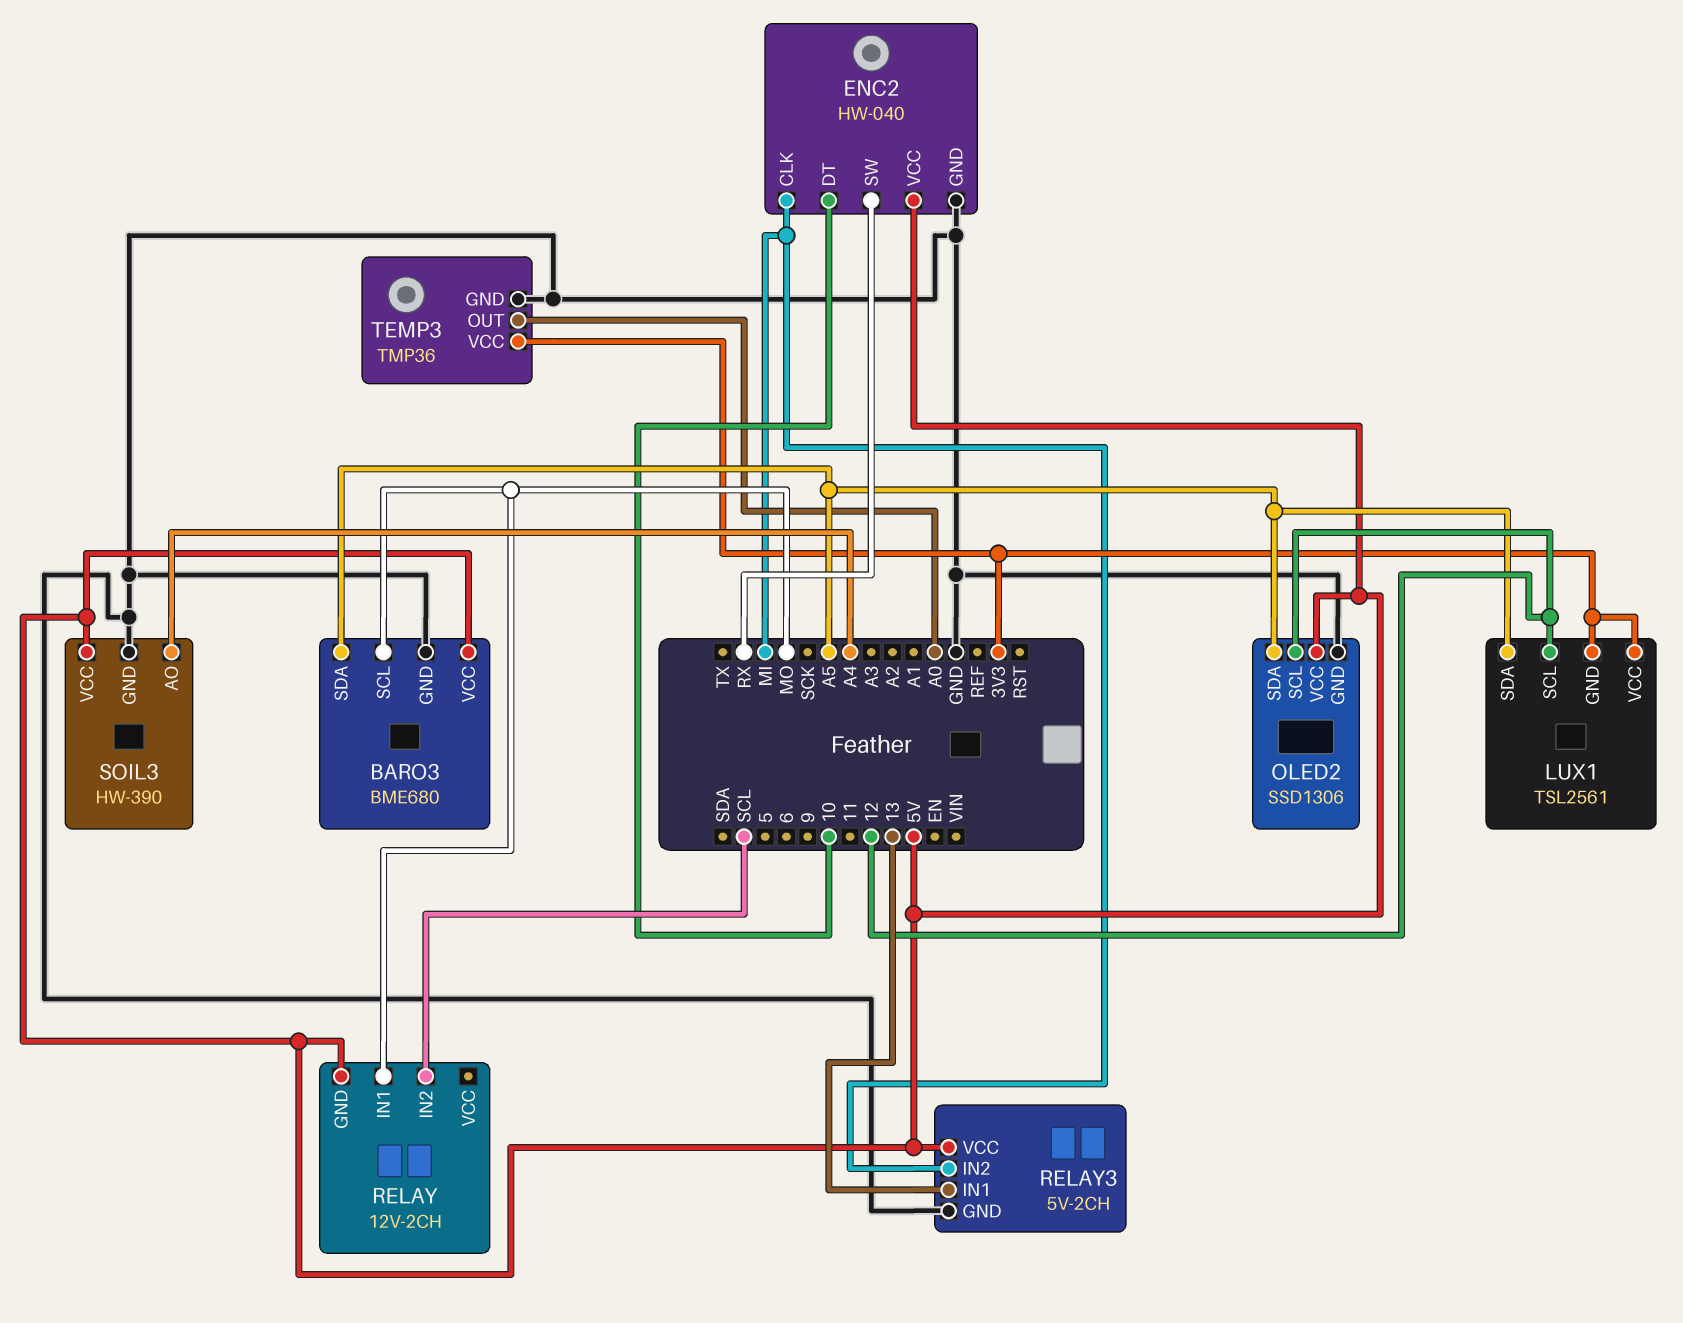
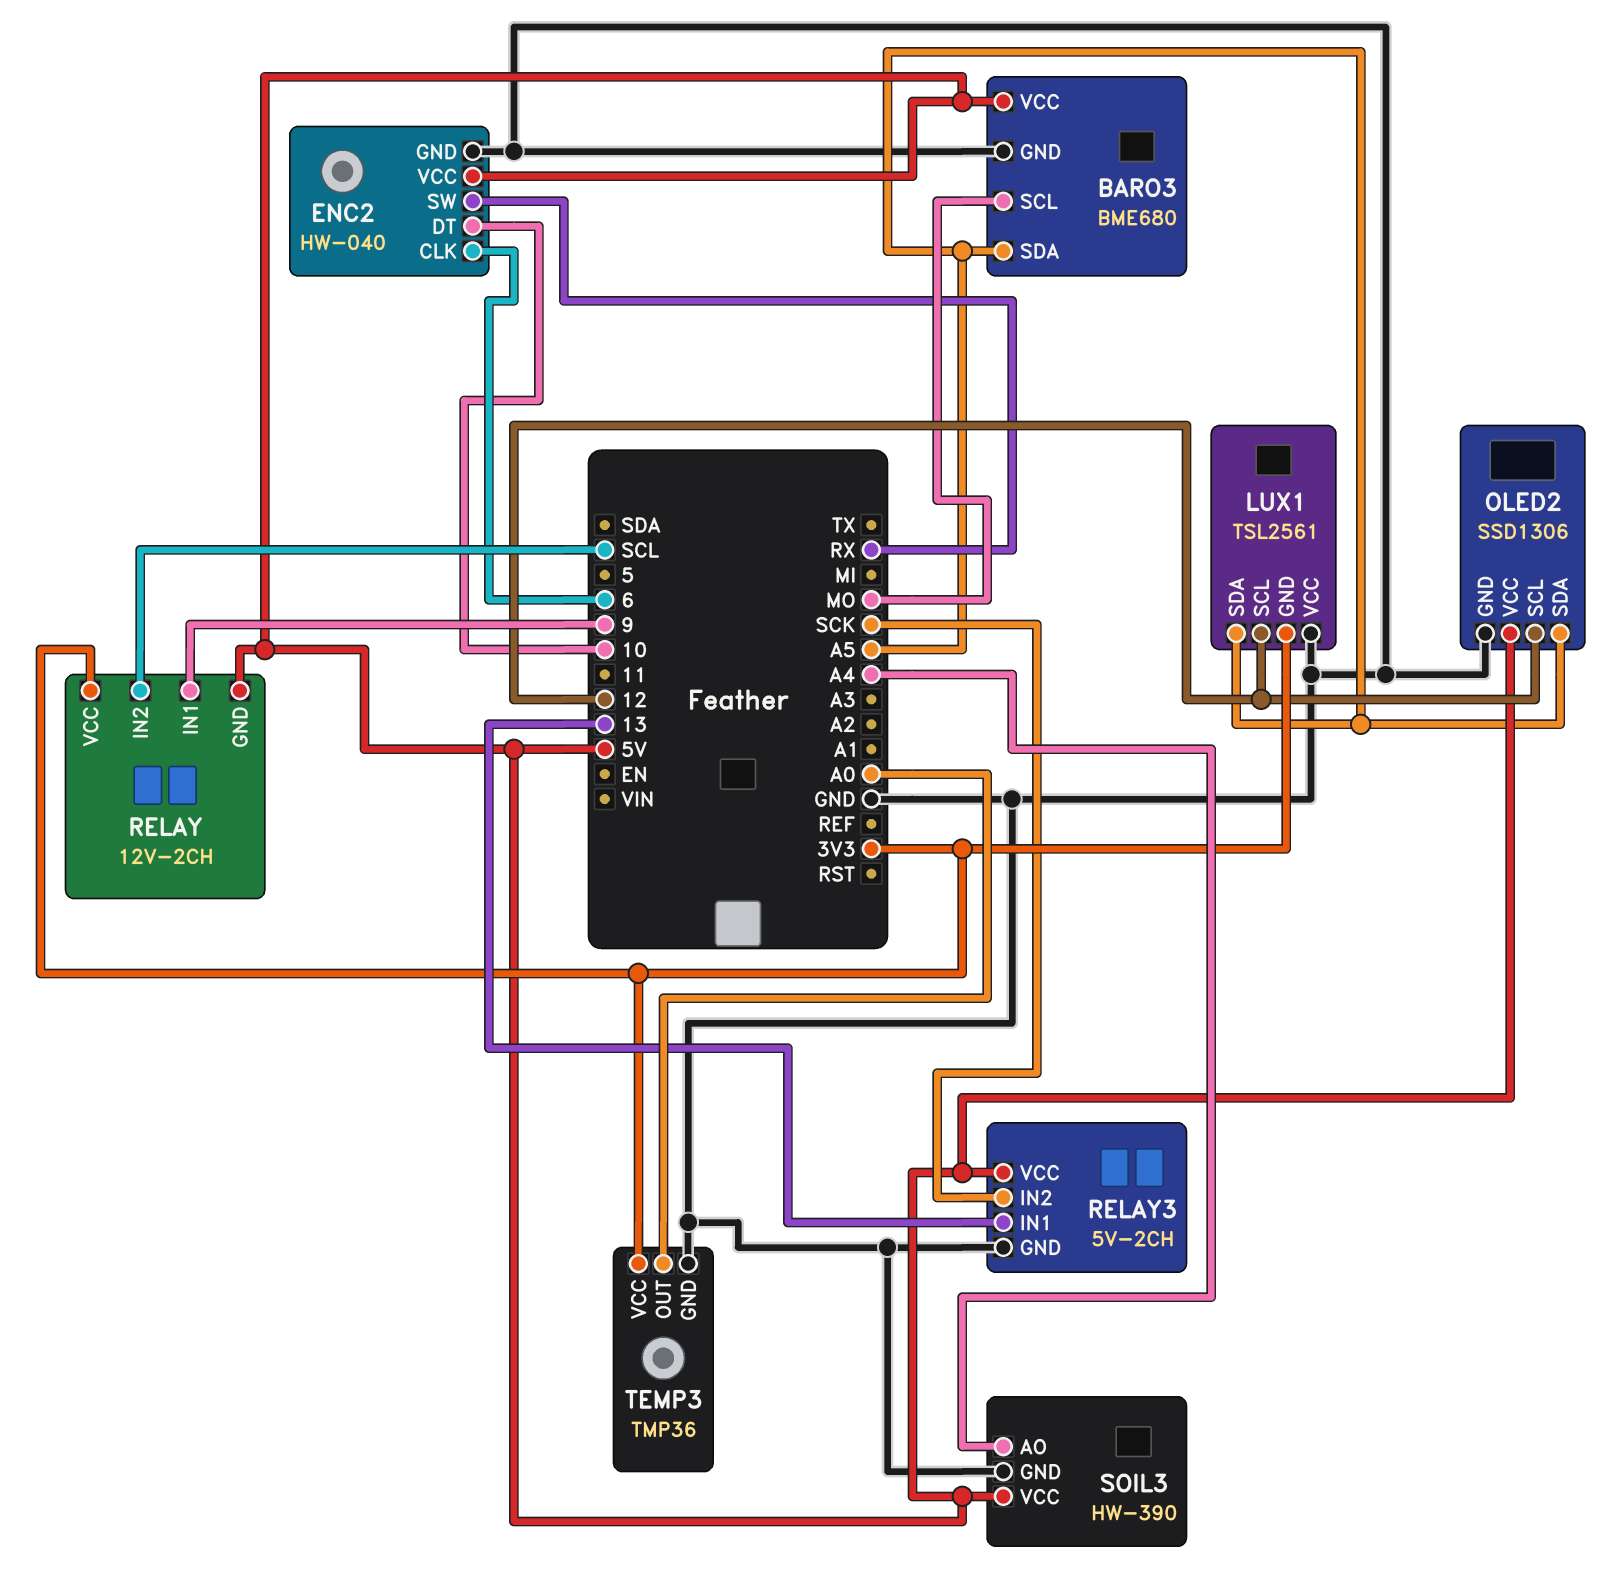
ENC2 pin CLK: MI -> 6
LUX1 pin VCC: 3V3 -> GND
RELAY pin IN1: MO -> 9
RELAY pin VCC: none -> 3V3
RELAY3 pin IN2: MI -> SCK

